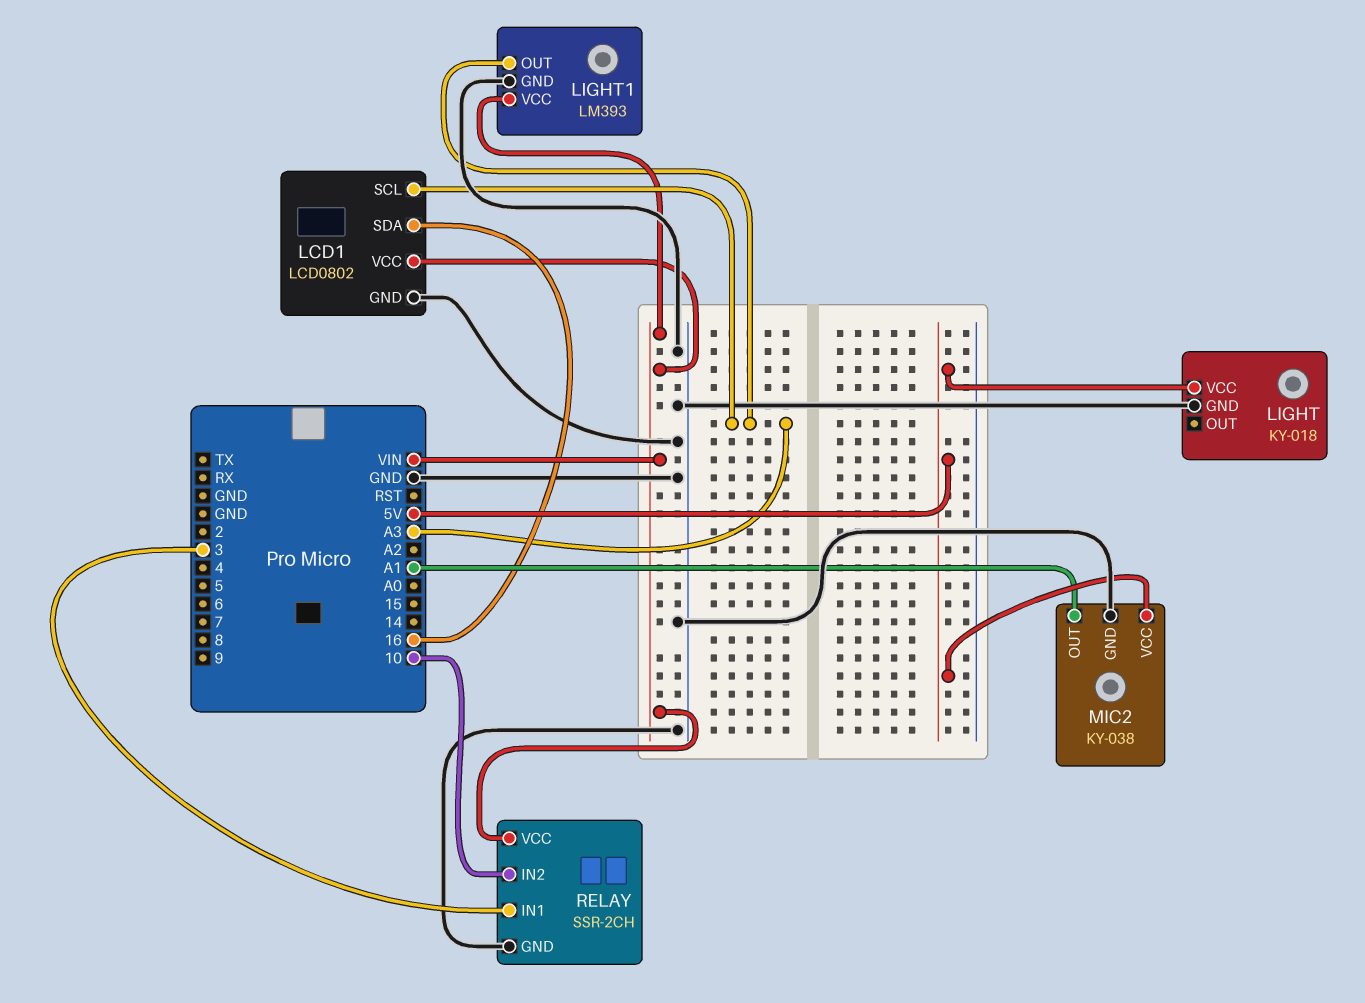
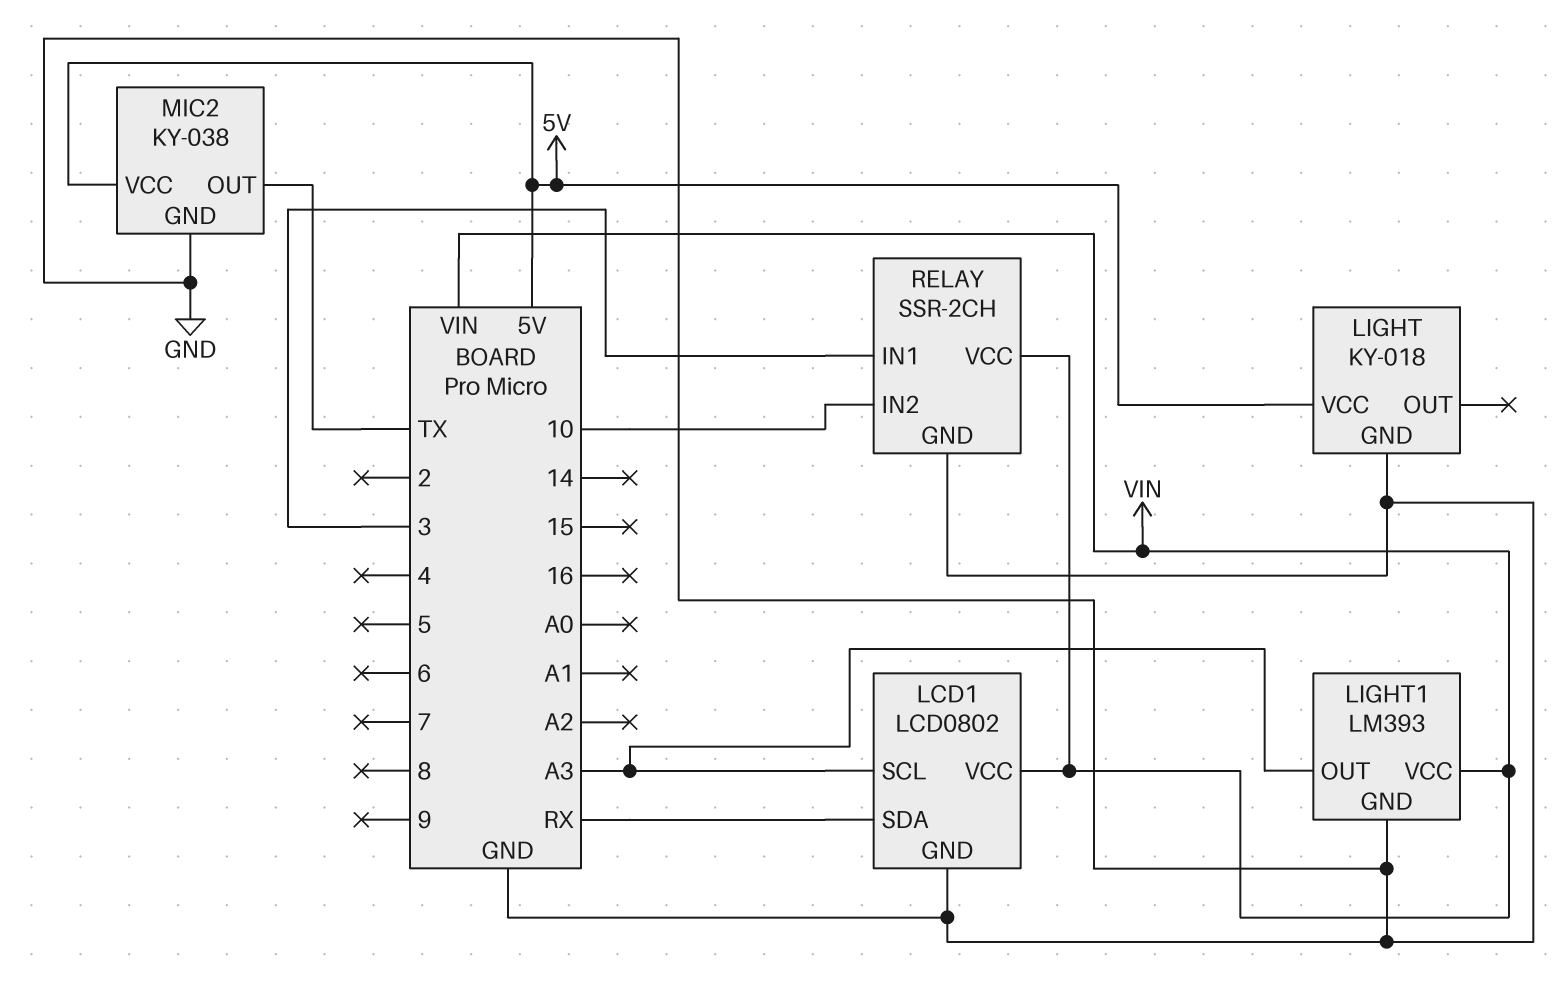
LCD1 pin SDA: 16 -> RX
MIC2 pin OUT: A1 -> TX

